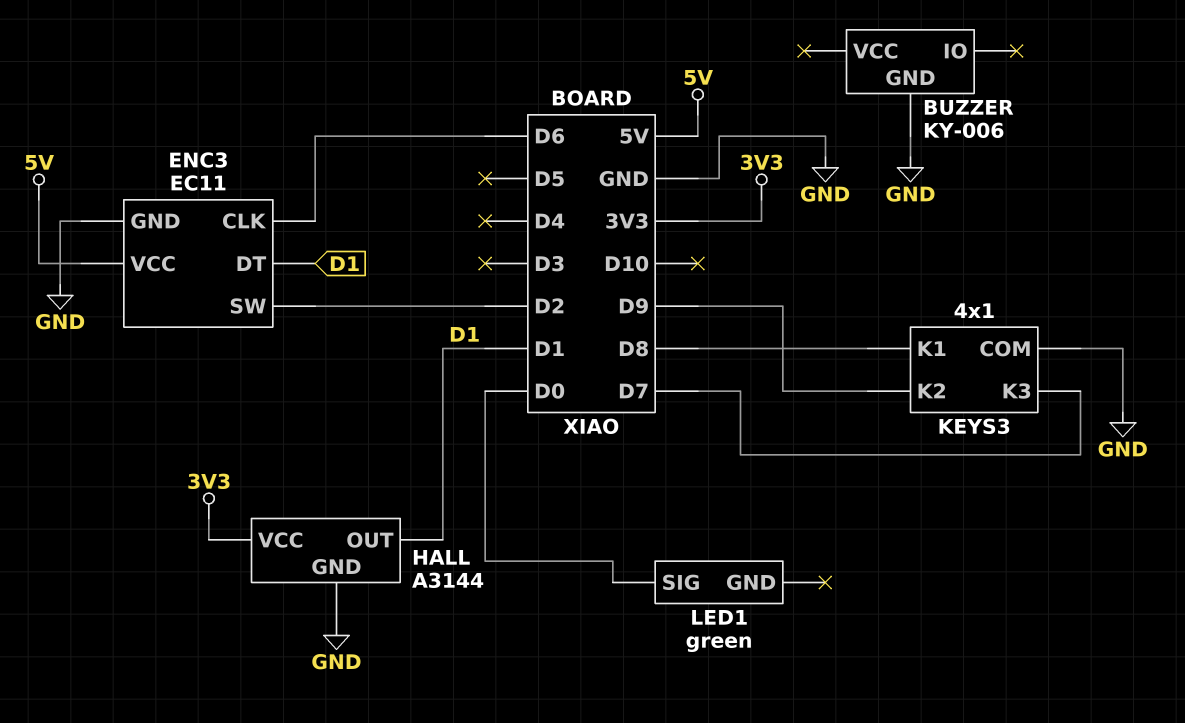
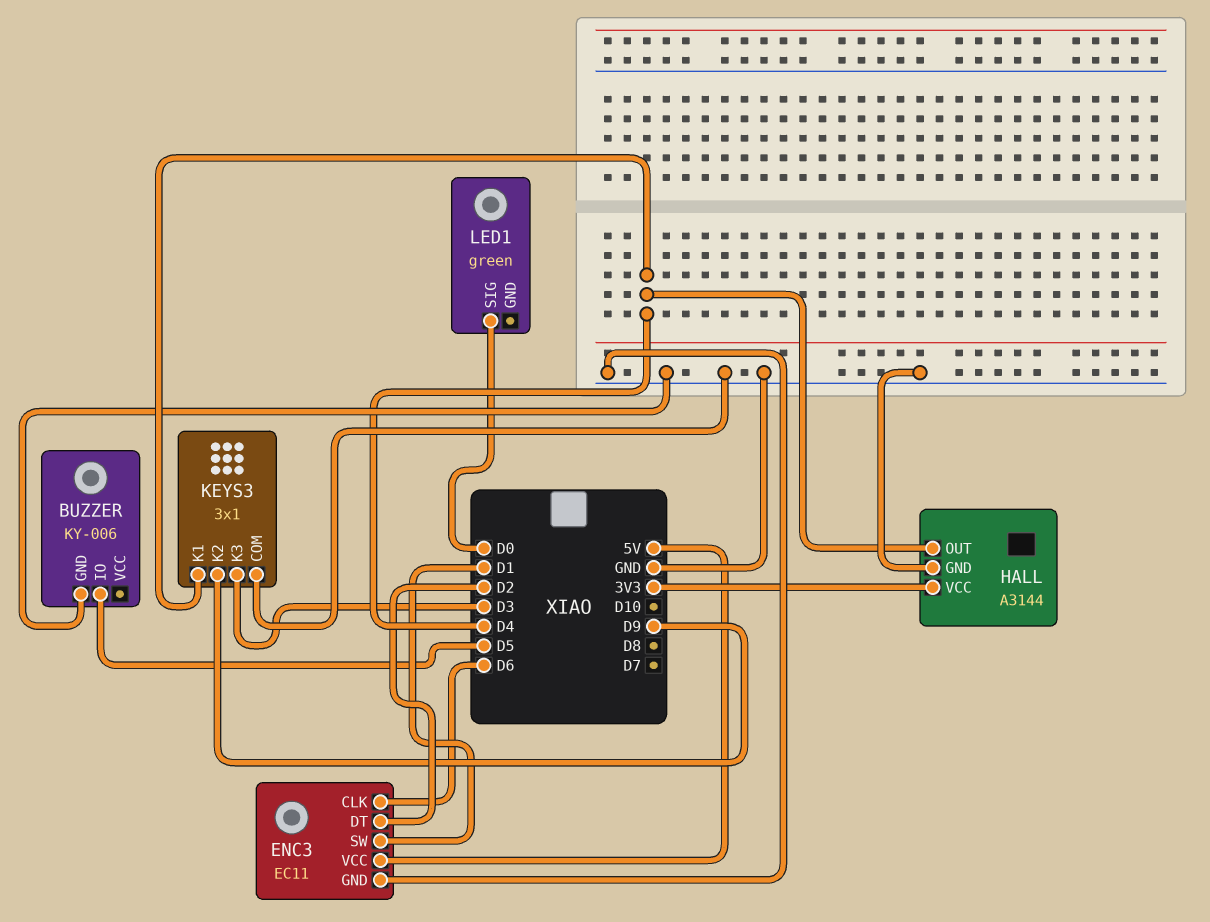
BUZZER pin IO: none -> D5
ENC3 pin DT: D1 -> D2
ENC3 pin SW: D2 -> D1
HALL pin OUT: D1 -> D4
KEYS3: 4x1 -> 3x1
KEYS3 pin K1: D8 -> D4
KEYS3 pin K3: D7 -> D3

